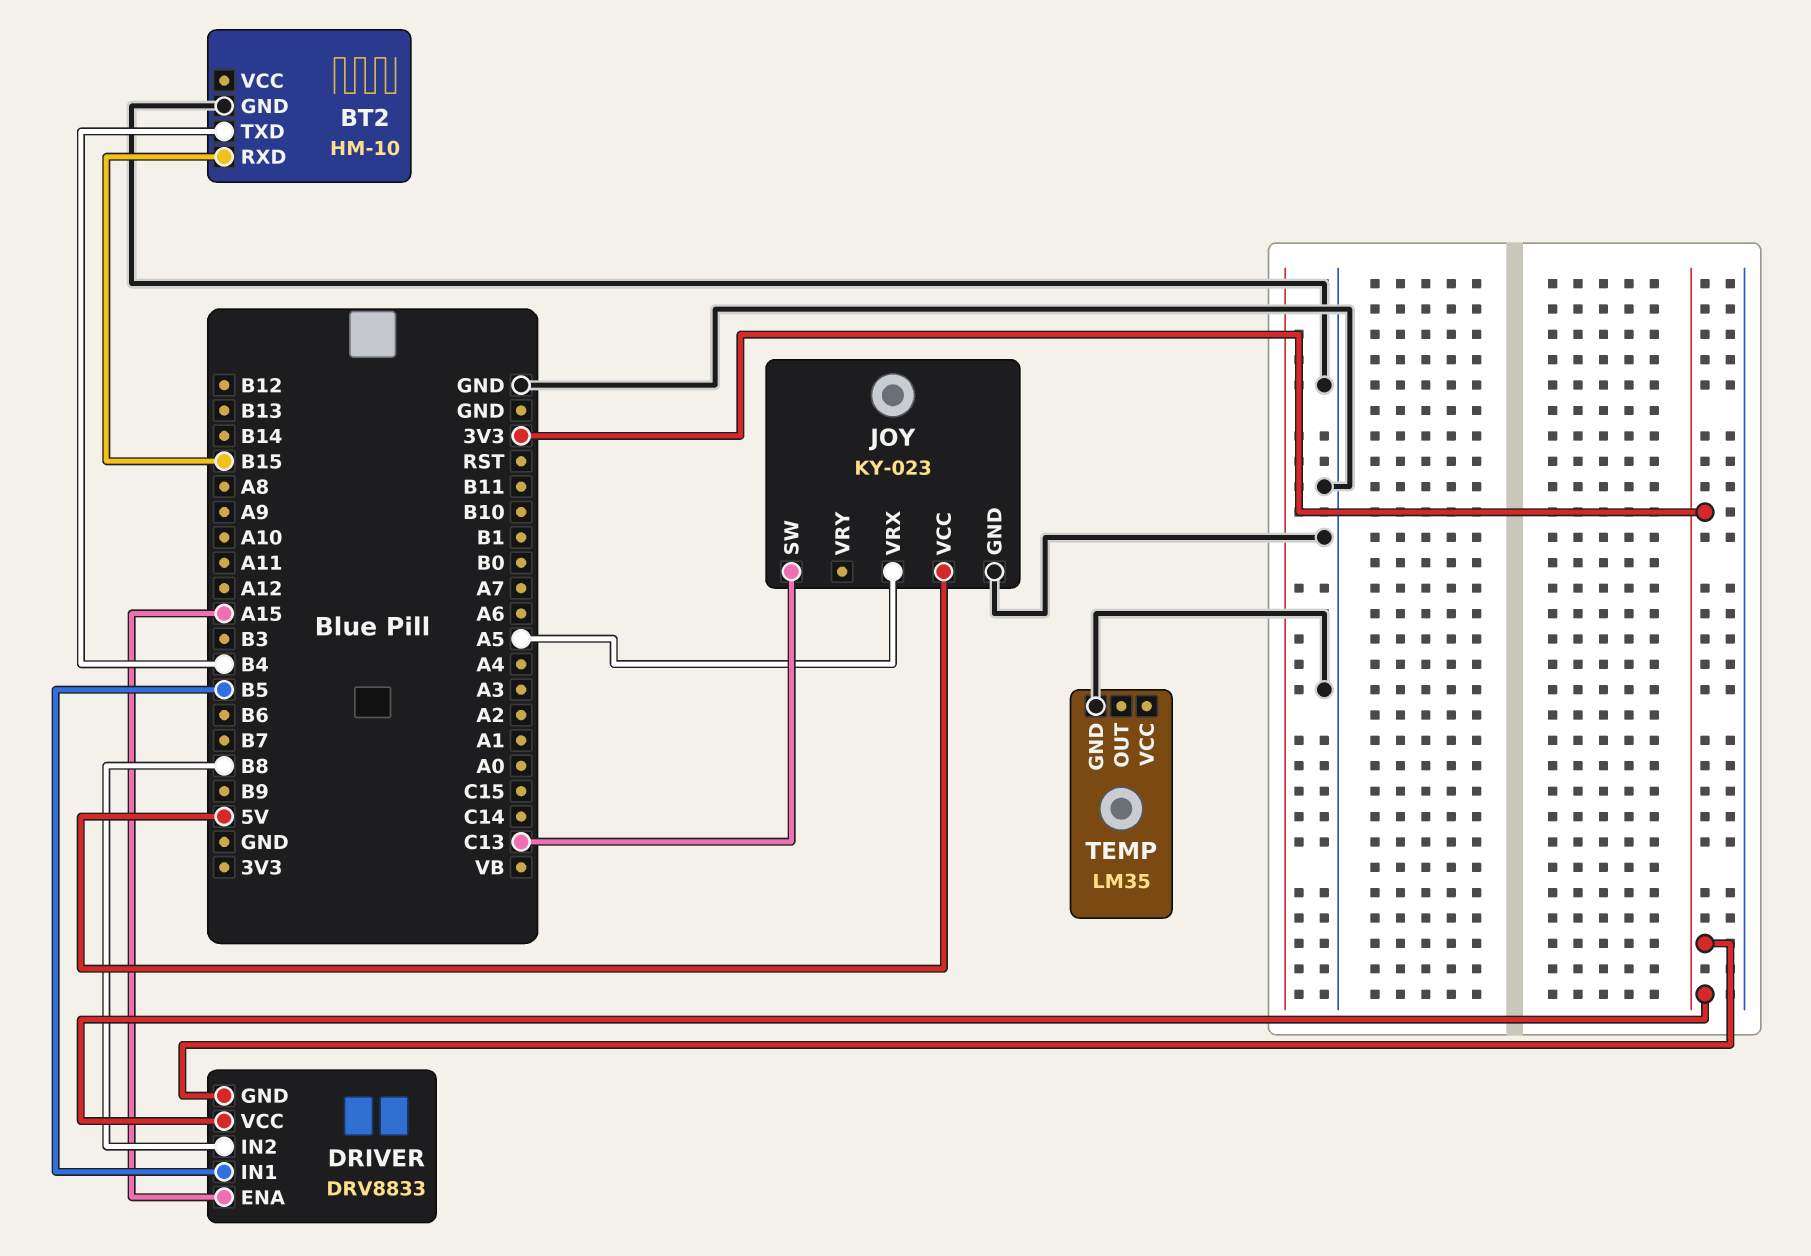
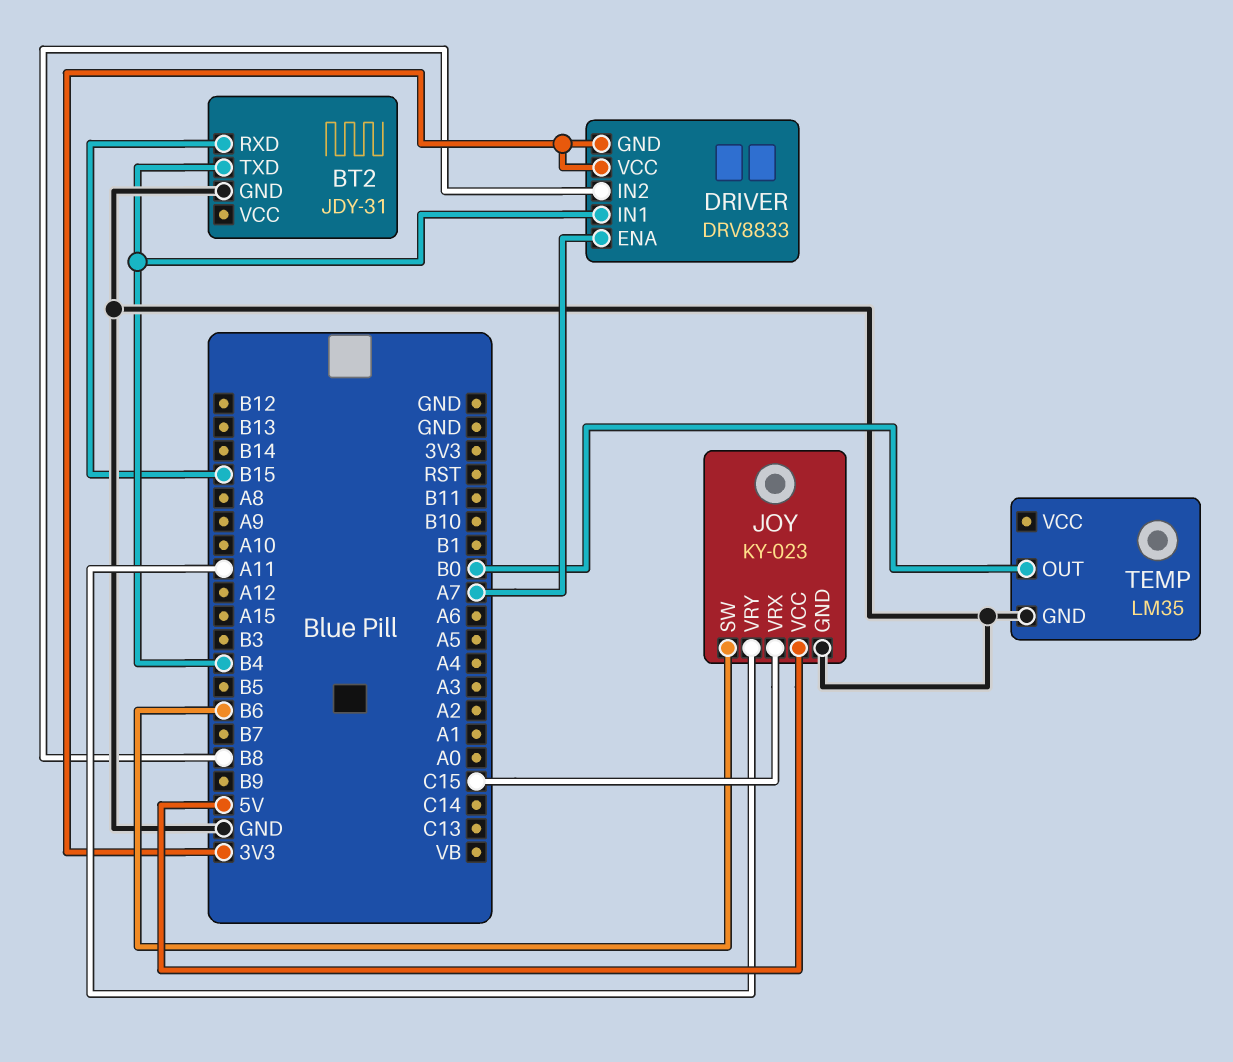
BT2: HM-10 -> JDY-31
DRIVER pin ENA: A15 -> A7
DRIVER pin IN1: B5 -> B4
JOY pin SW: C13 -> B6
JOY pin VRX: A5 -> C15
JOY pin VRY: none -> A11
TEMP pin OUT: none -> B0

